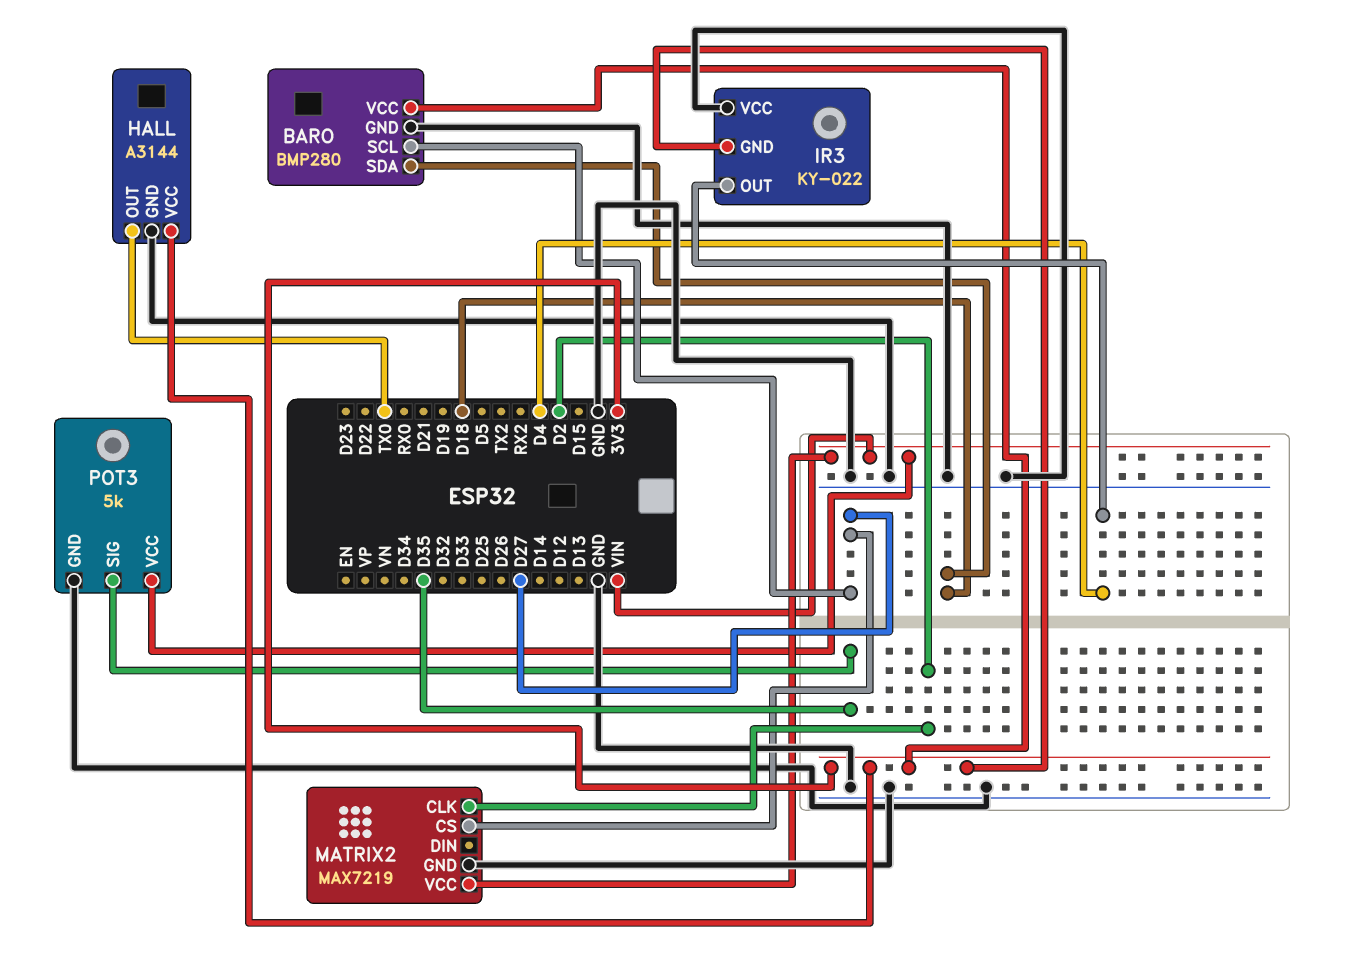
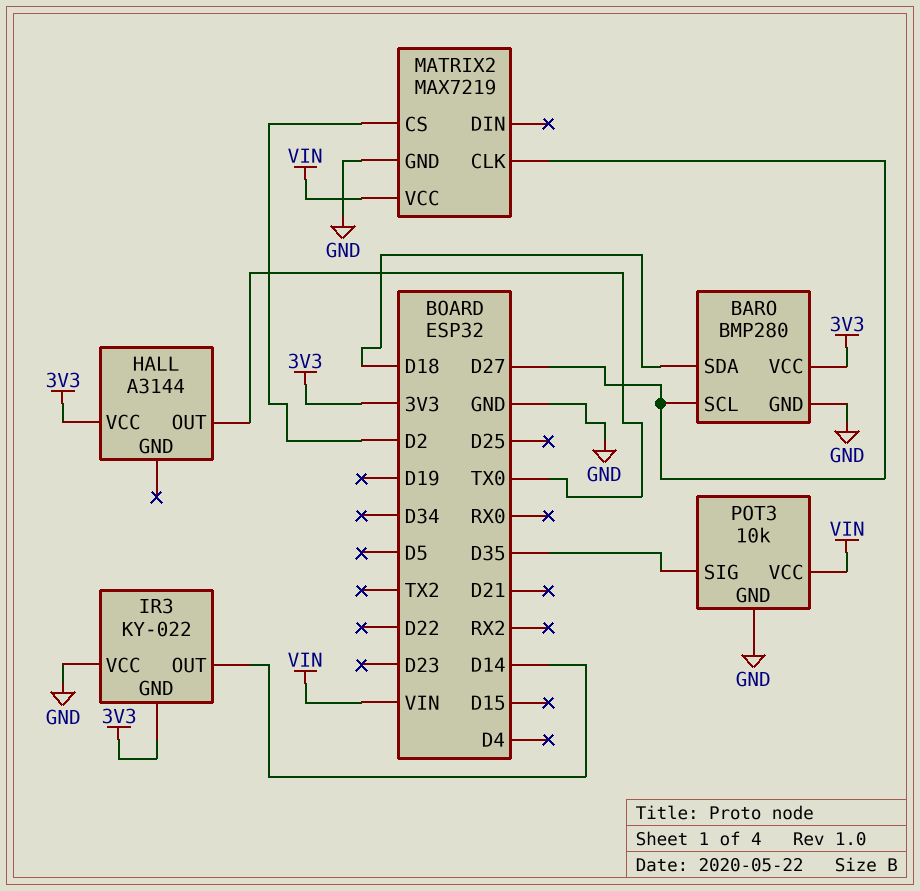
HALL pin GND: GND -> none
IR3 pin OUT: D4 -> D14
MATRIX2 pin CLK: D2 -> D27
MATRIX2 pin CS: D27 -> D2
POT3: 5k -> 10k

